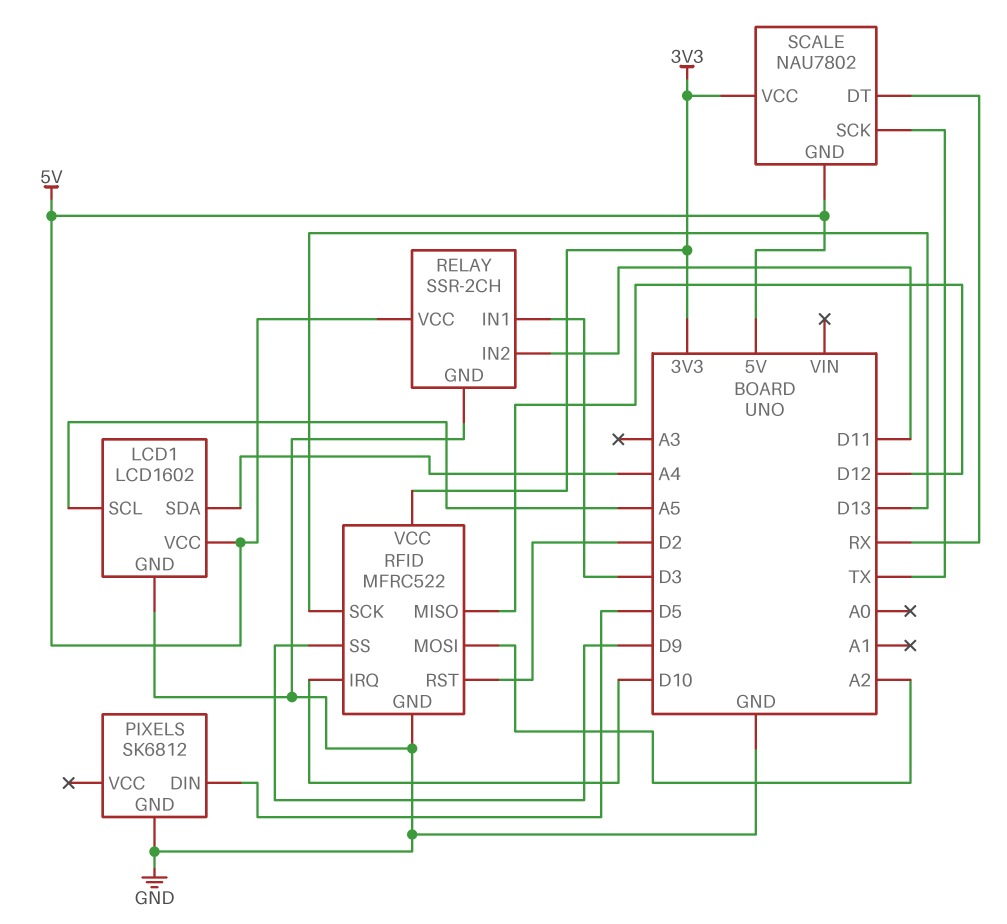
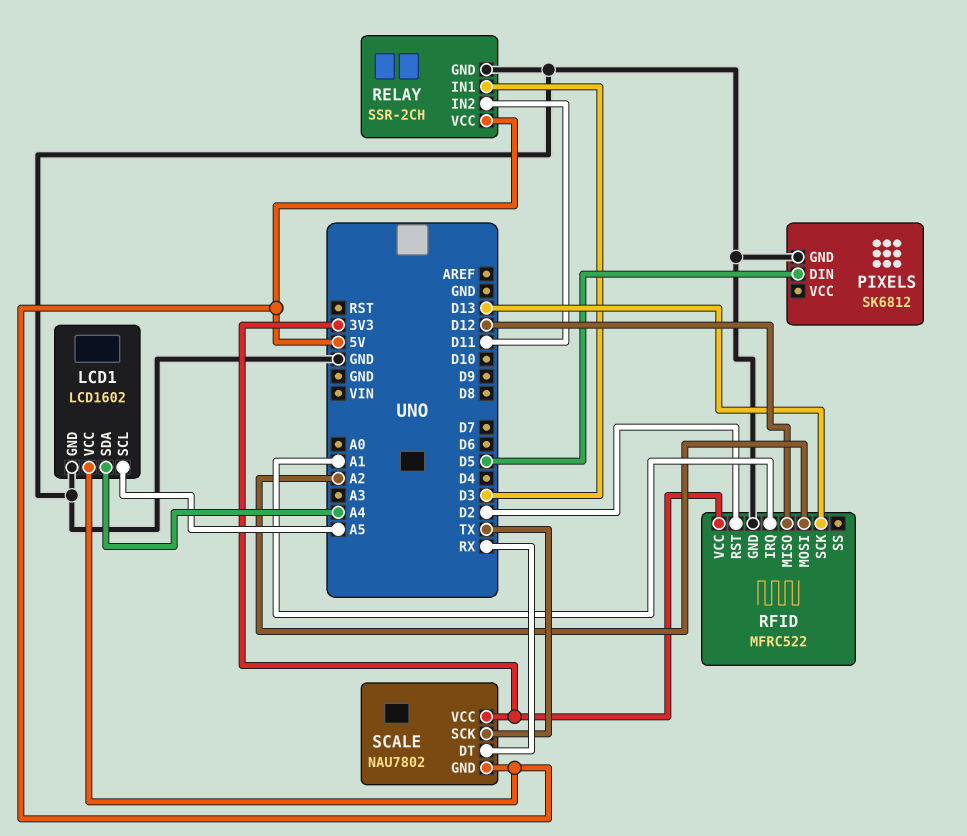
RFID pin IRQ: D10 -> A1
RFID pin SS: D9 -> none

